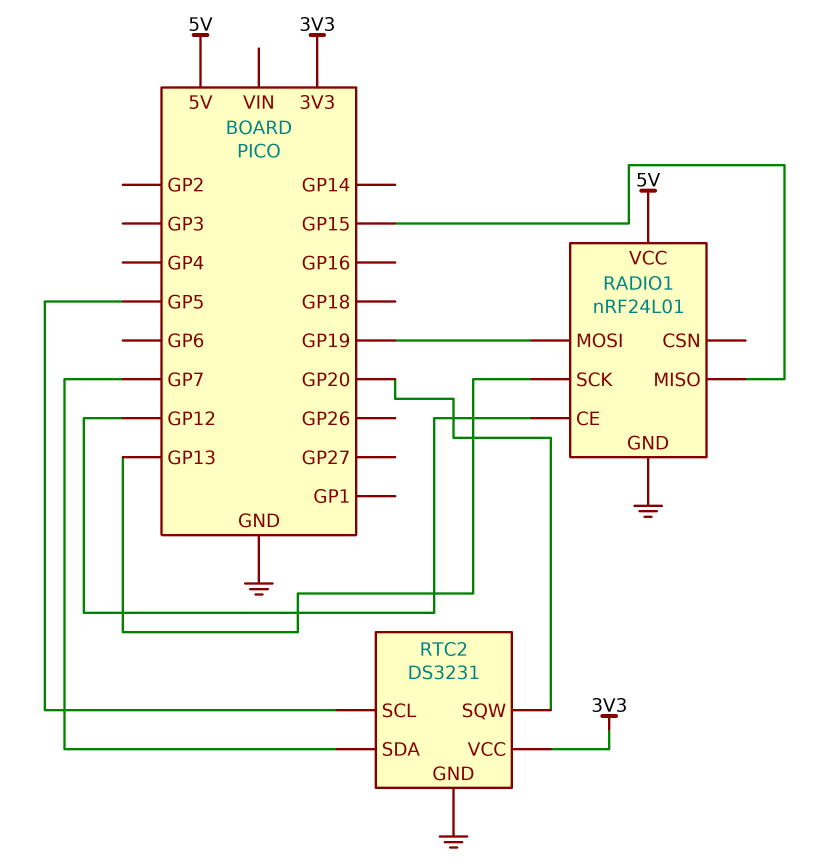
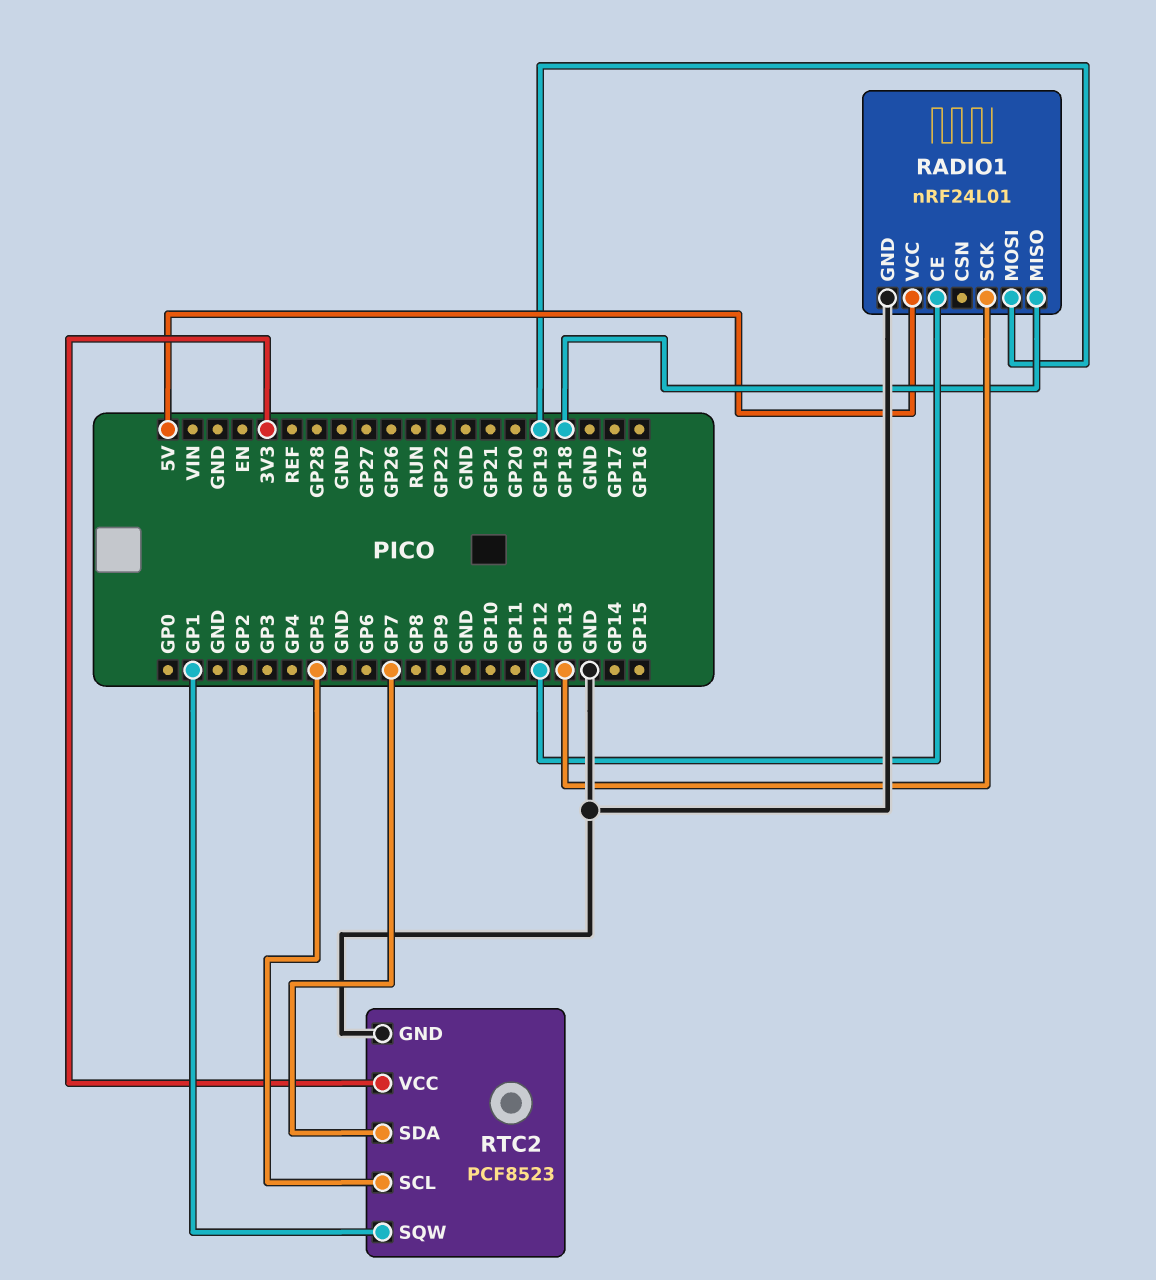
RADIO1 pin MISO: GP15 -> GP18
RTC2: DS3231 -> PCF8523
RTC2 pin SQW: GP20 -> GP1

